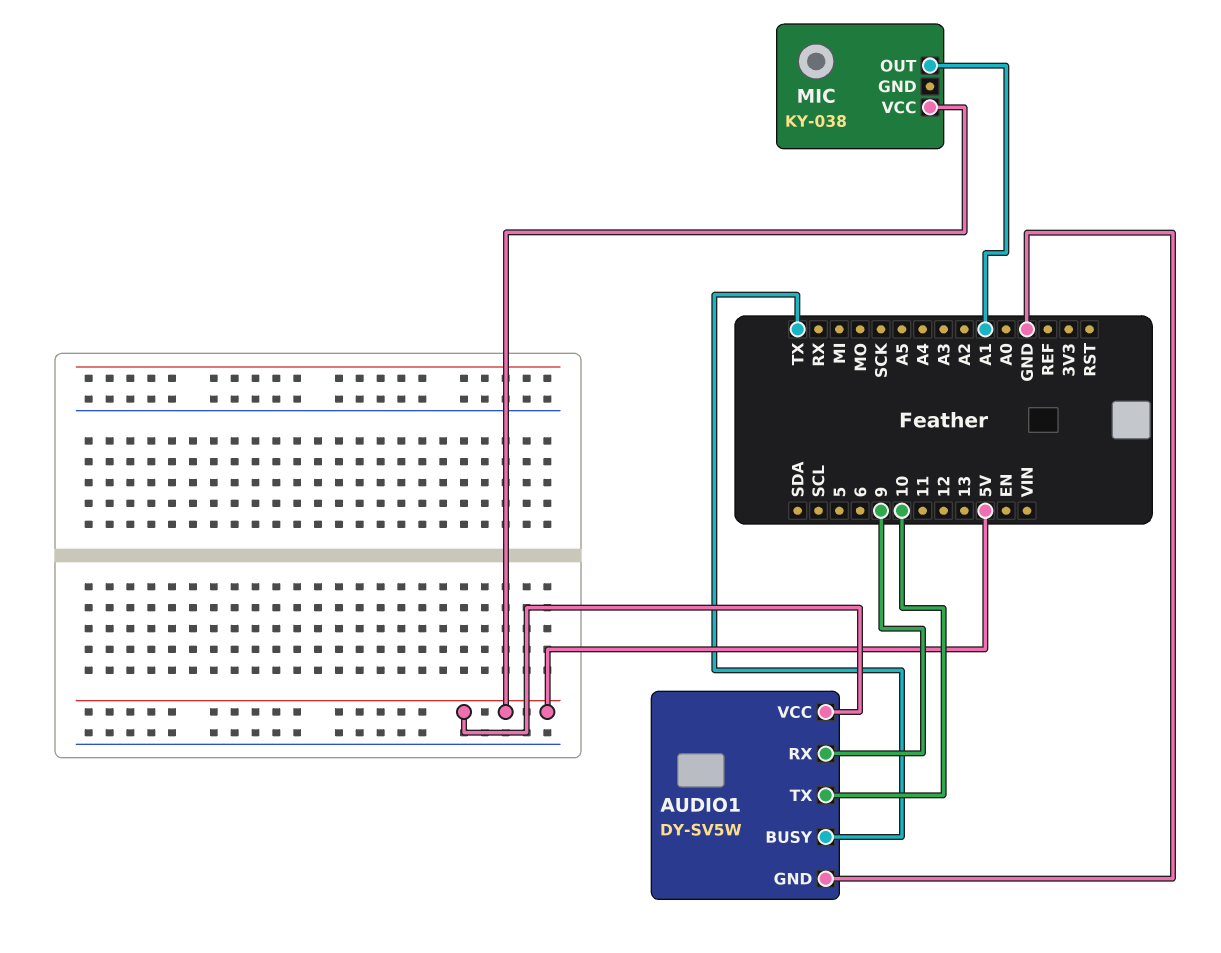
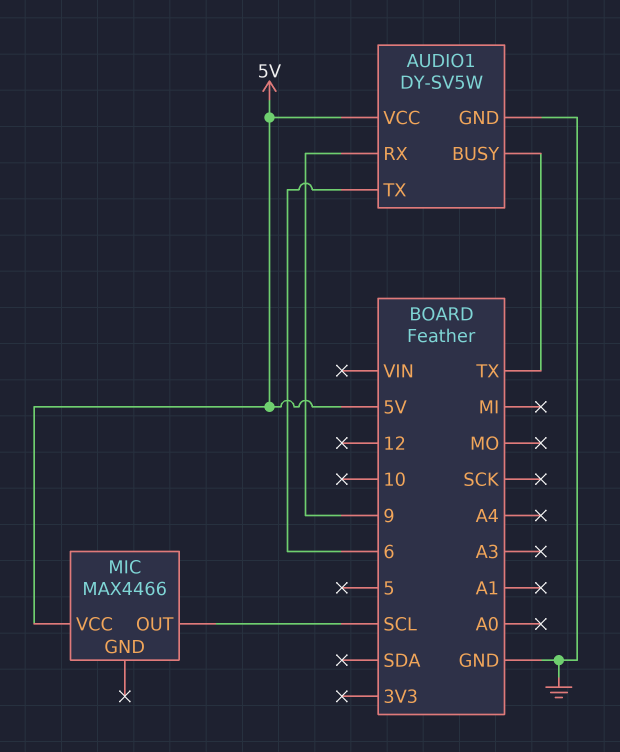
AUDIO1 pin TX: 10 -> 6
MIC: KY-038 -> MAX4466
MIC pin OUT: A1 -> SCL

